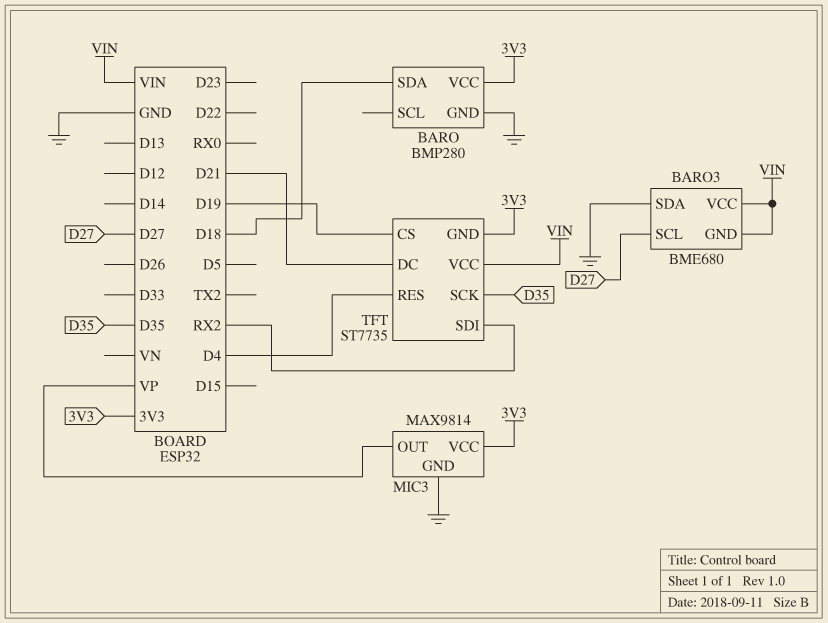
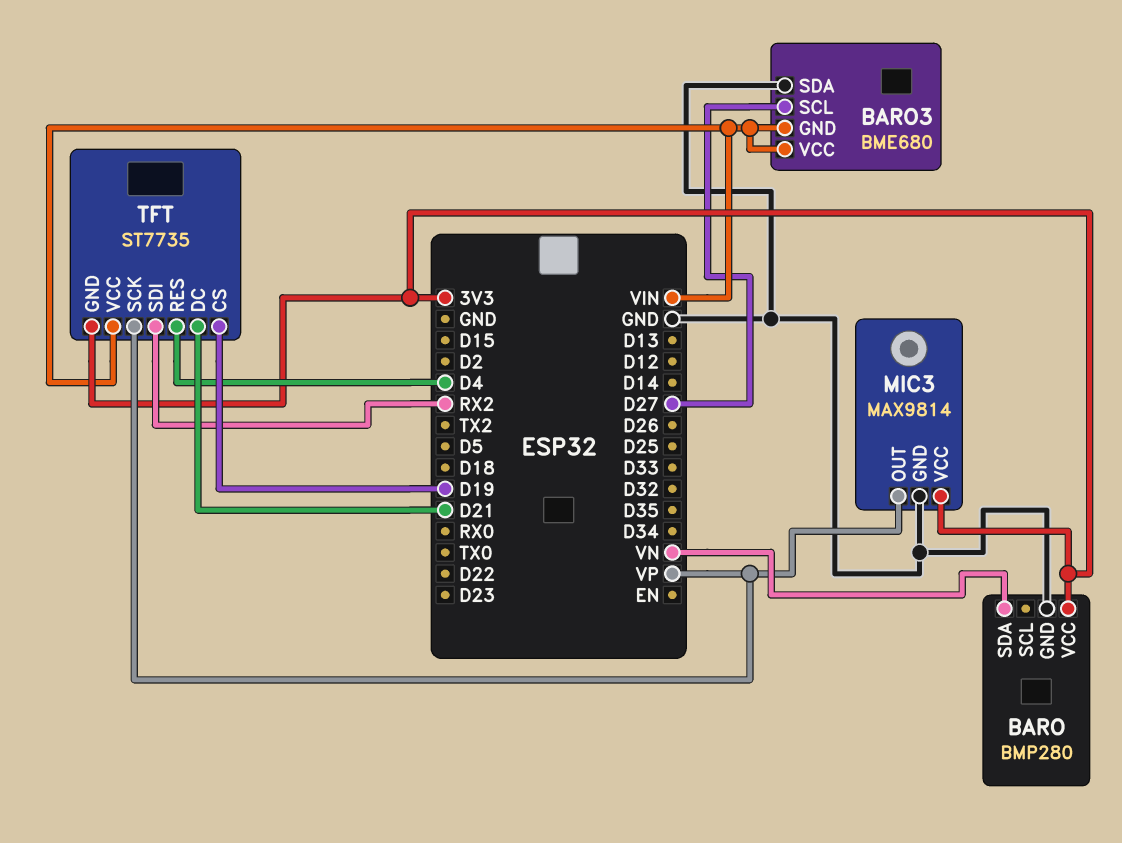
BARO pin SDA: D18 -> VN
TFT pin SCK: D35 -> VP

